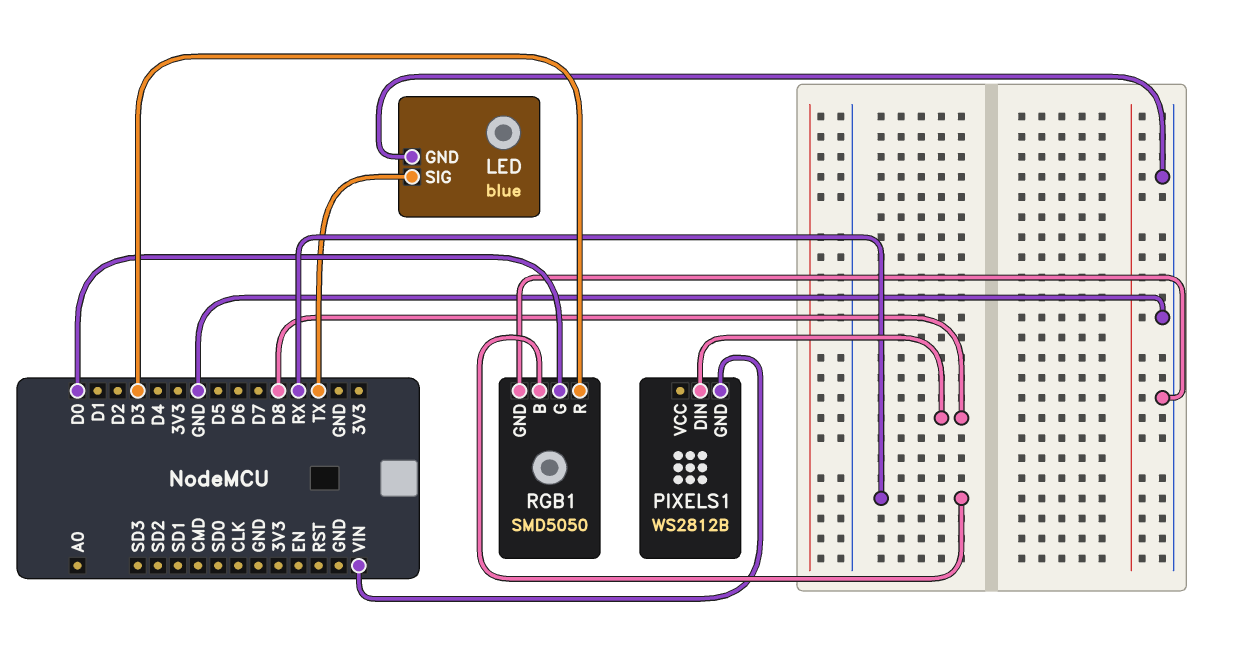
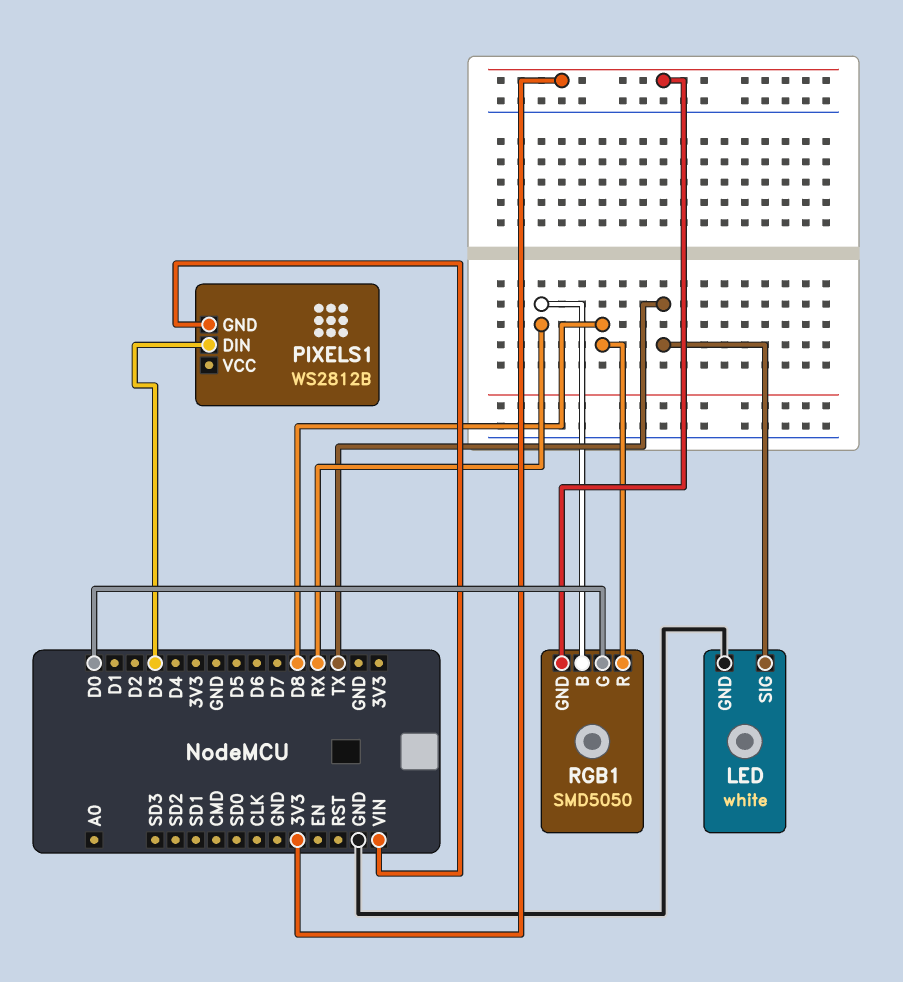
LED: blue -> white
PIXELS1 pin DIN: D8 -> D3
RGB1 pin GND: GND -> 3V3
RGB1 pin R: D3 -> D8

